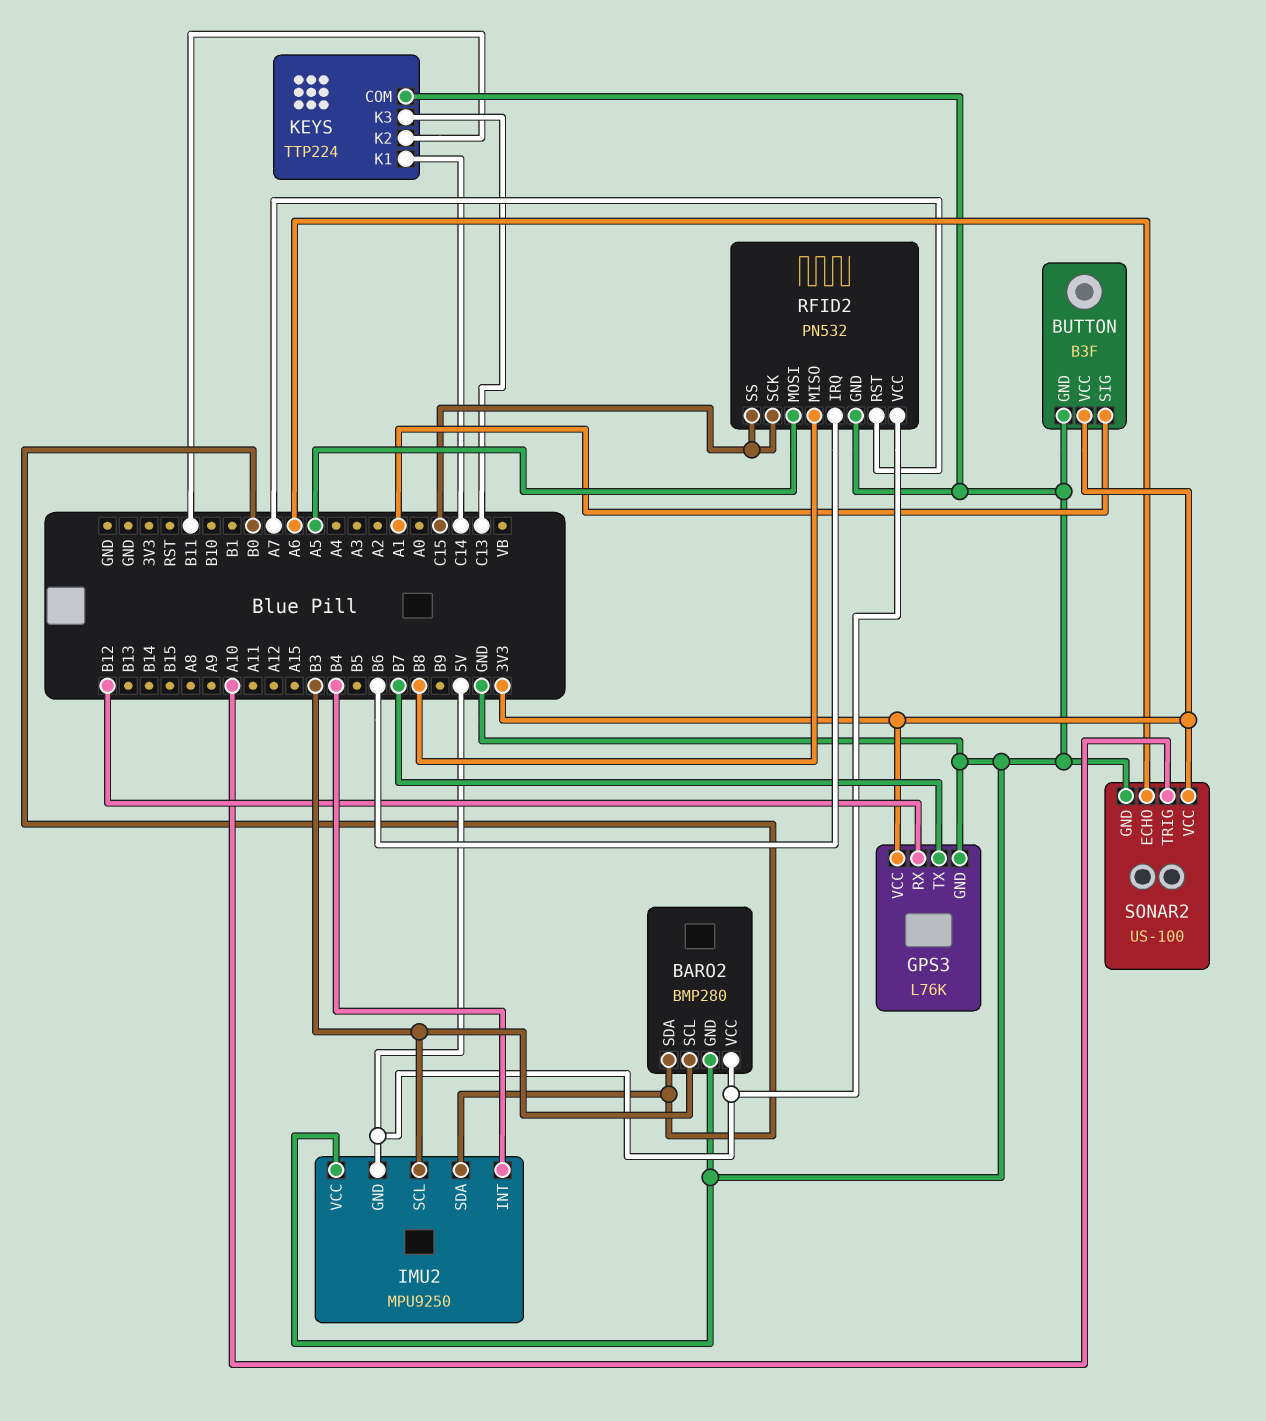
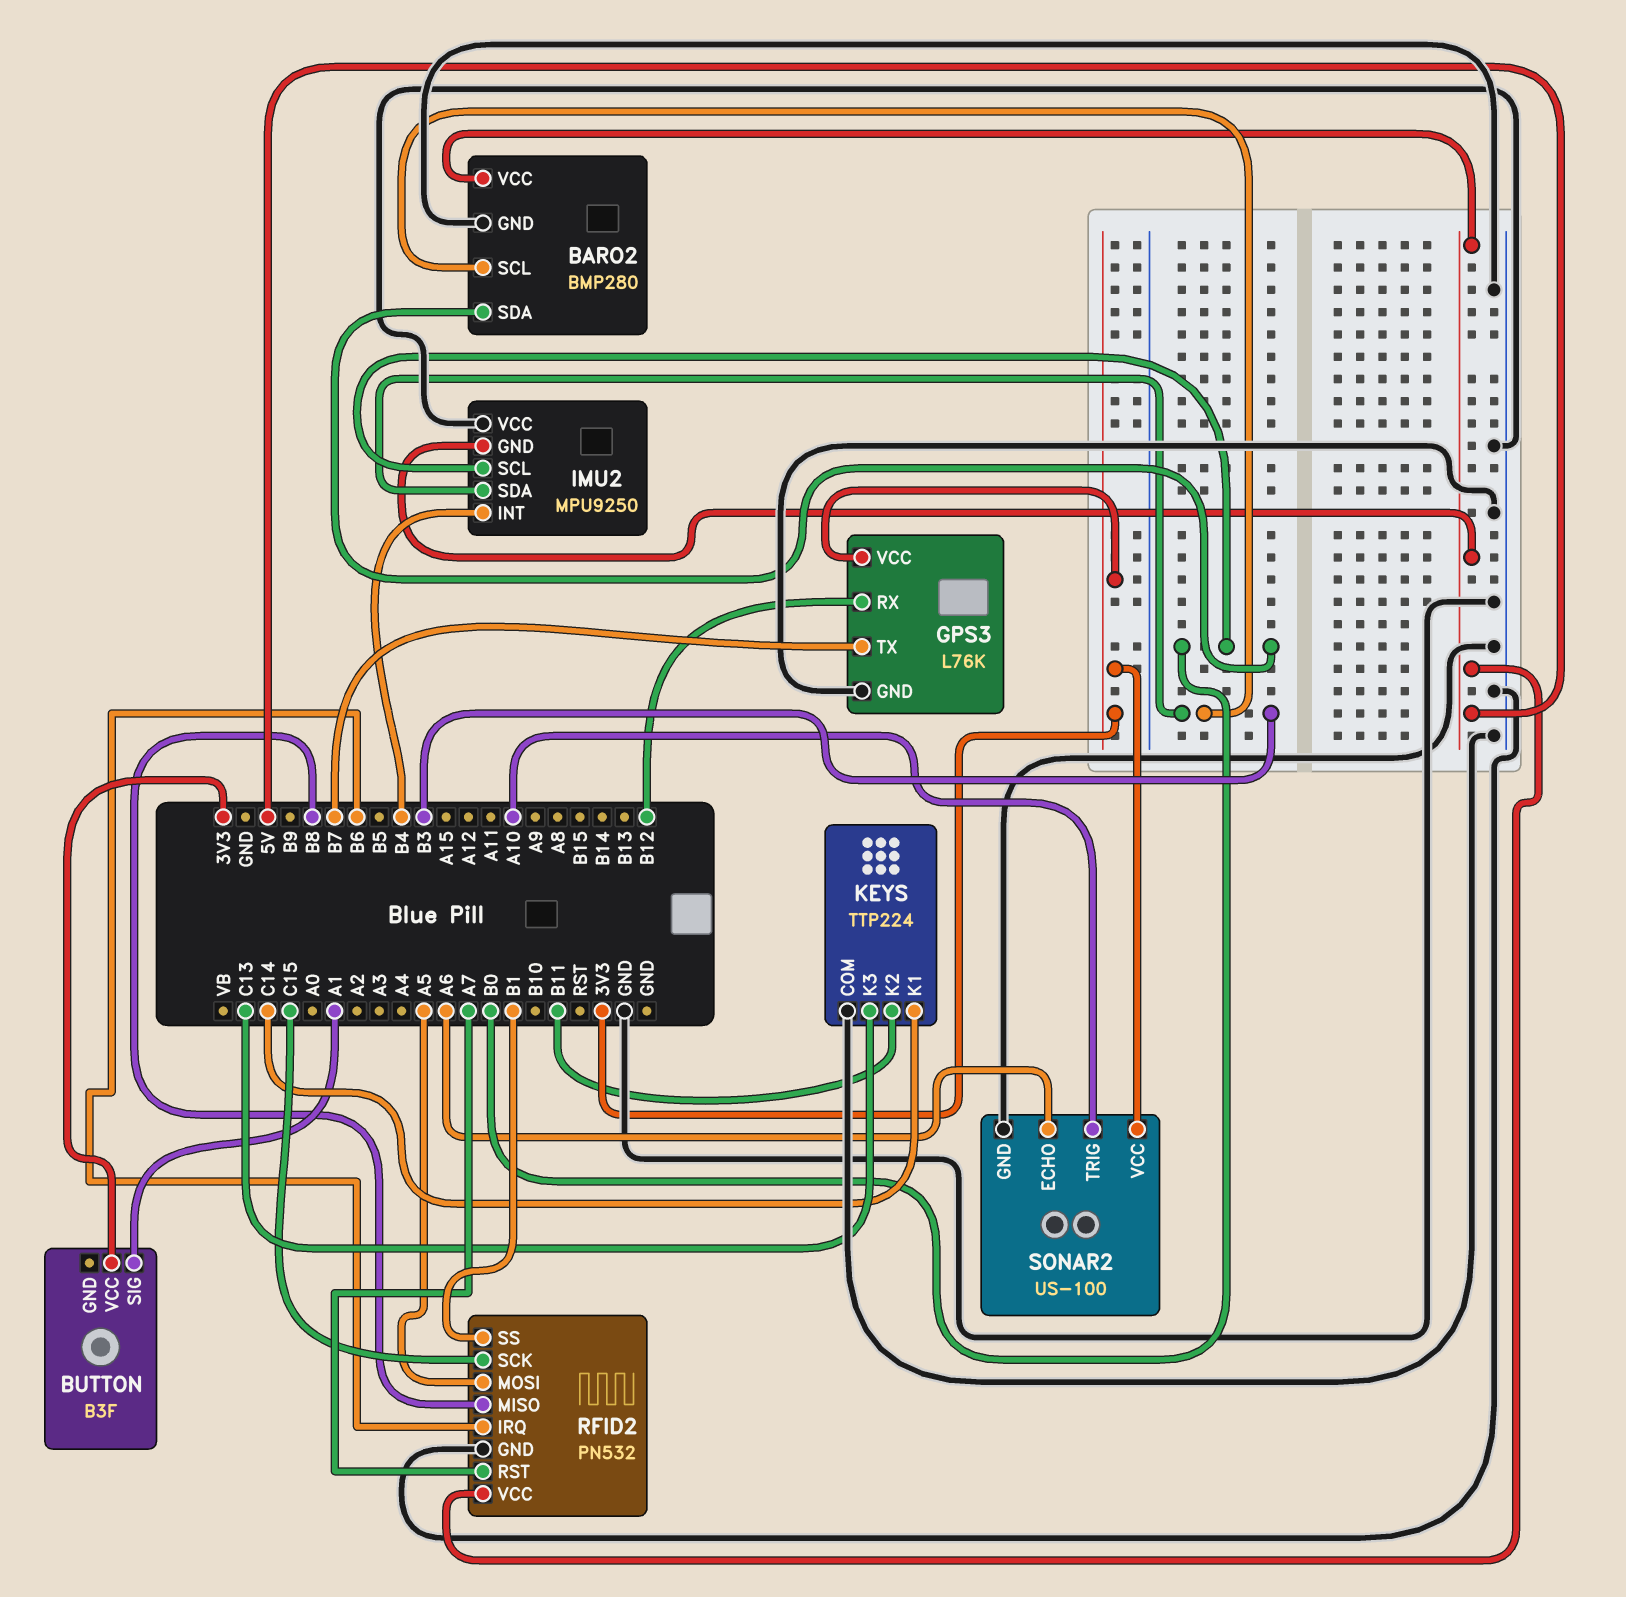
BUTTON pin GND: GND -> none
IMU2 pin SCL: B3 -> B0
IMU2 pin SDA: B0 -> B3
RFID2 pin SS: C15 -> B1

